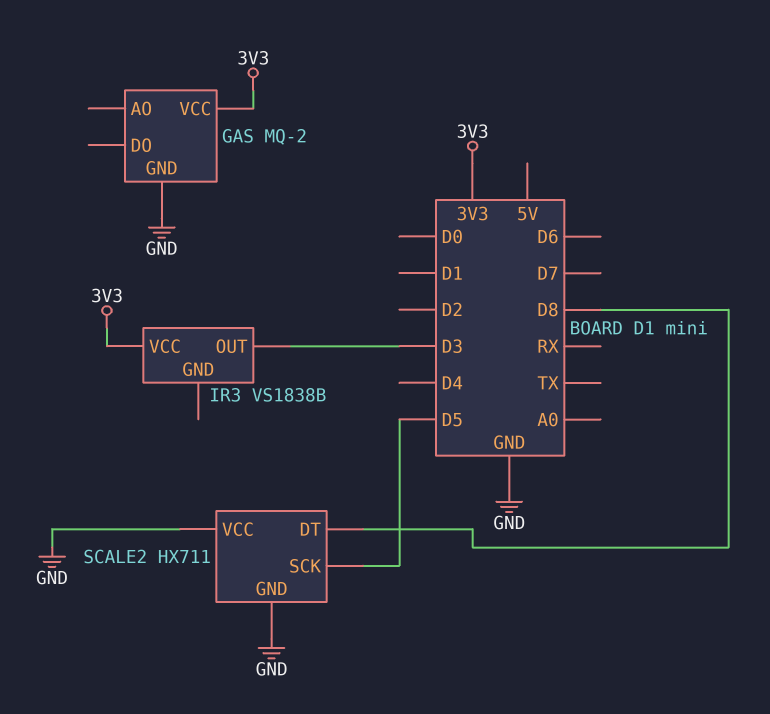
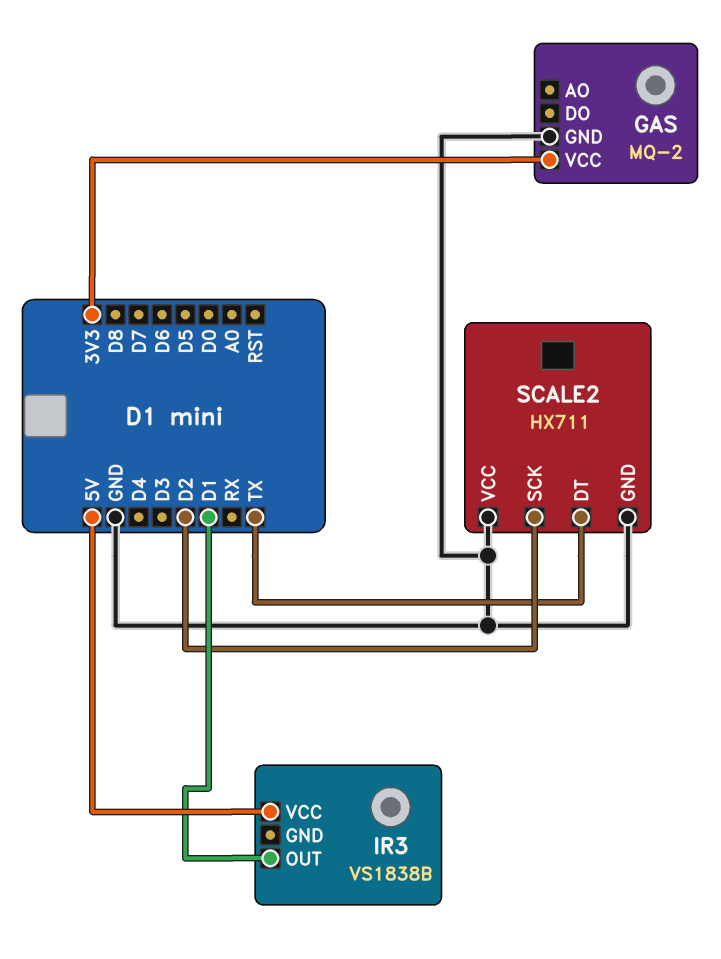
IR3 pin OUT: D3 -> D1
IR3 pin VCC: 3V3 -> 5V
SCALE2 pin DT: D8 -> TX
SCALE2 pin SCK: D5 -> D2

